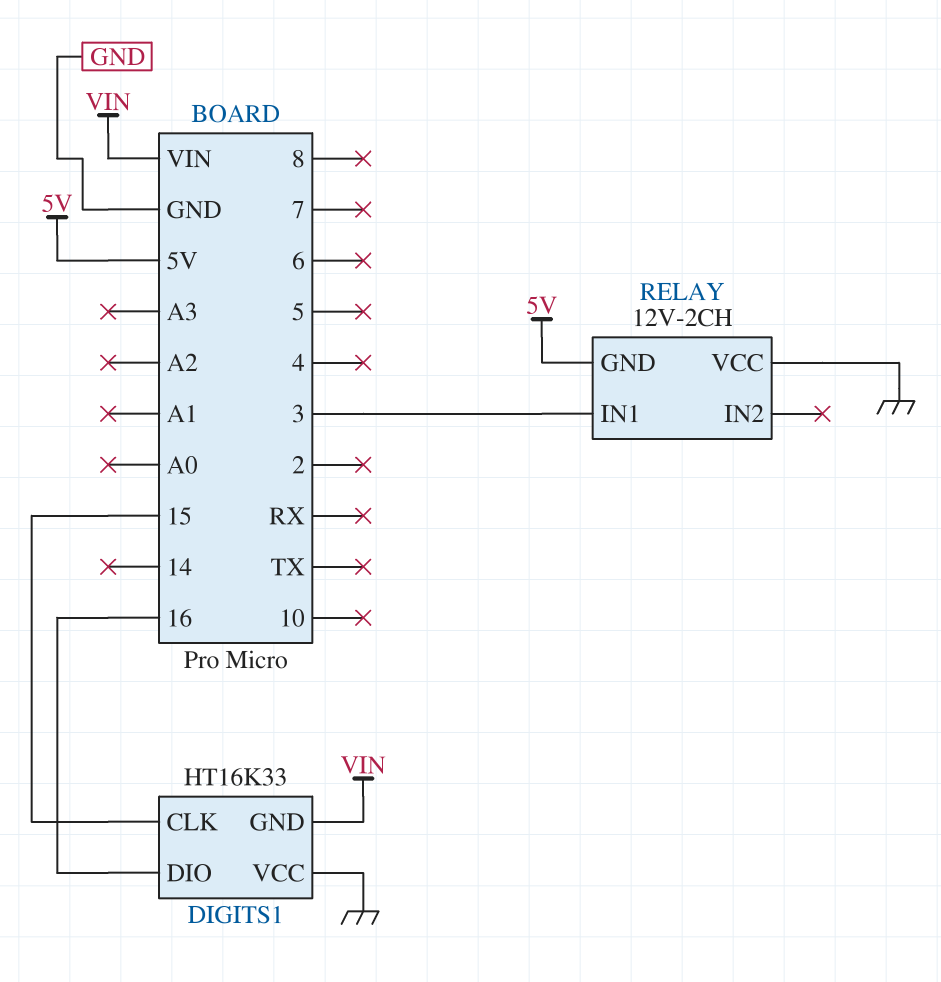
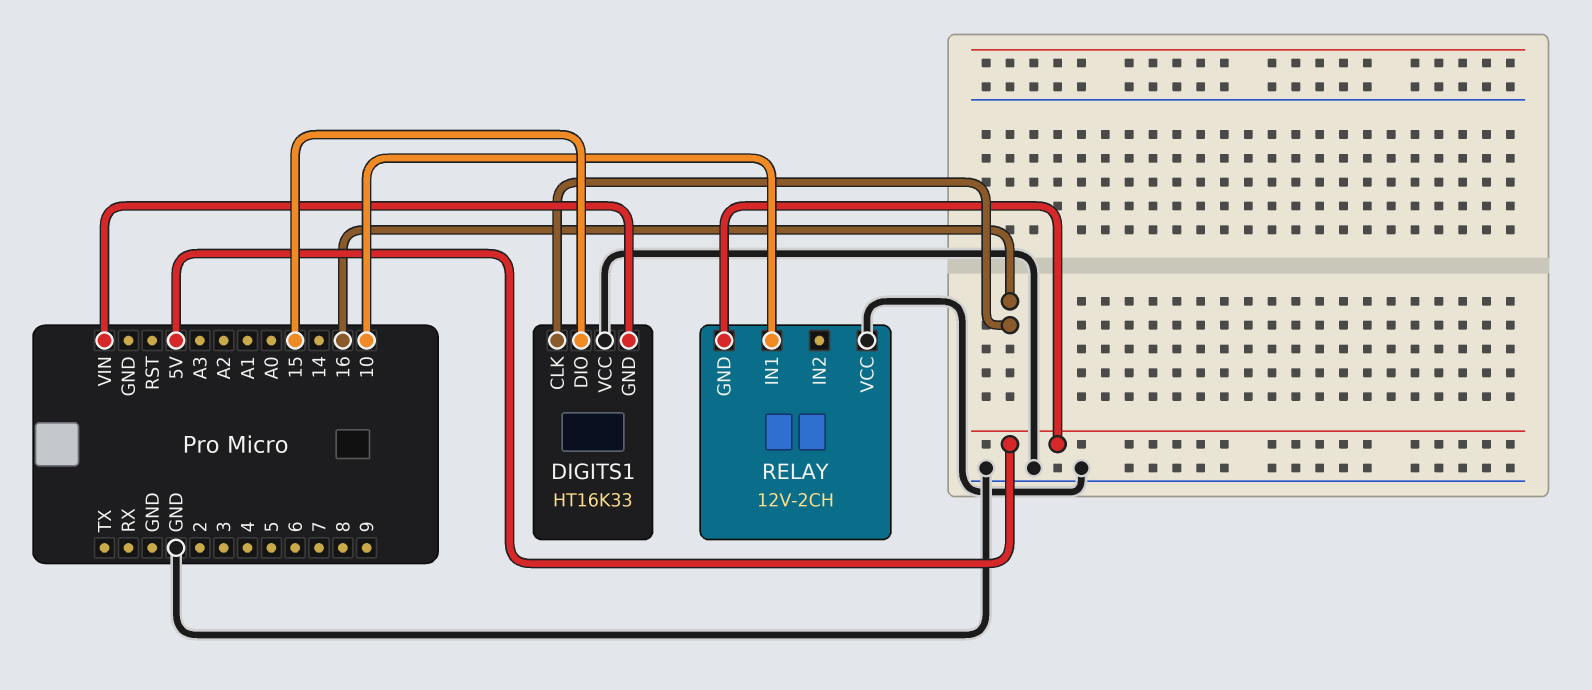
DIGITS1 pin CLK: 15 -> 16
DIGITS1 pin DIO: 16 -> 15
RELAY pin IN1: 3 -> 10

